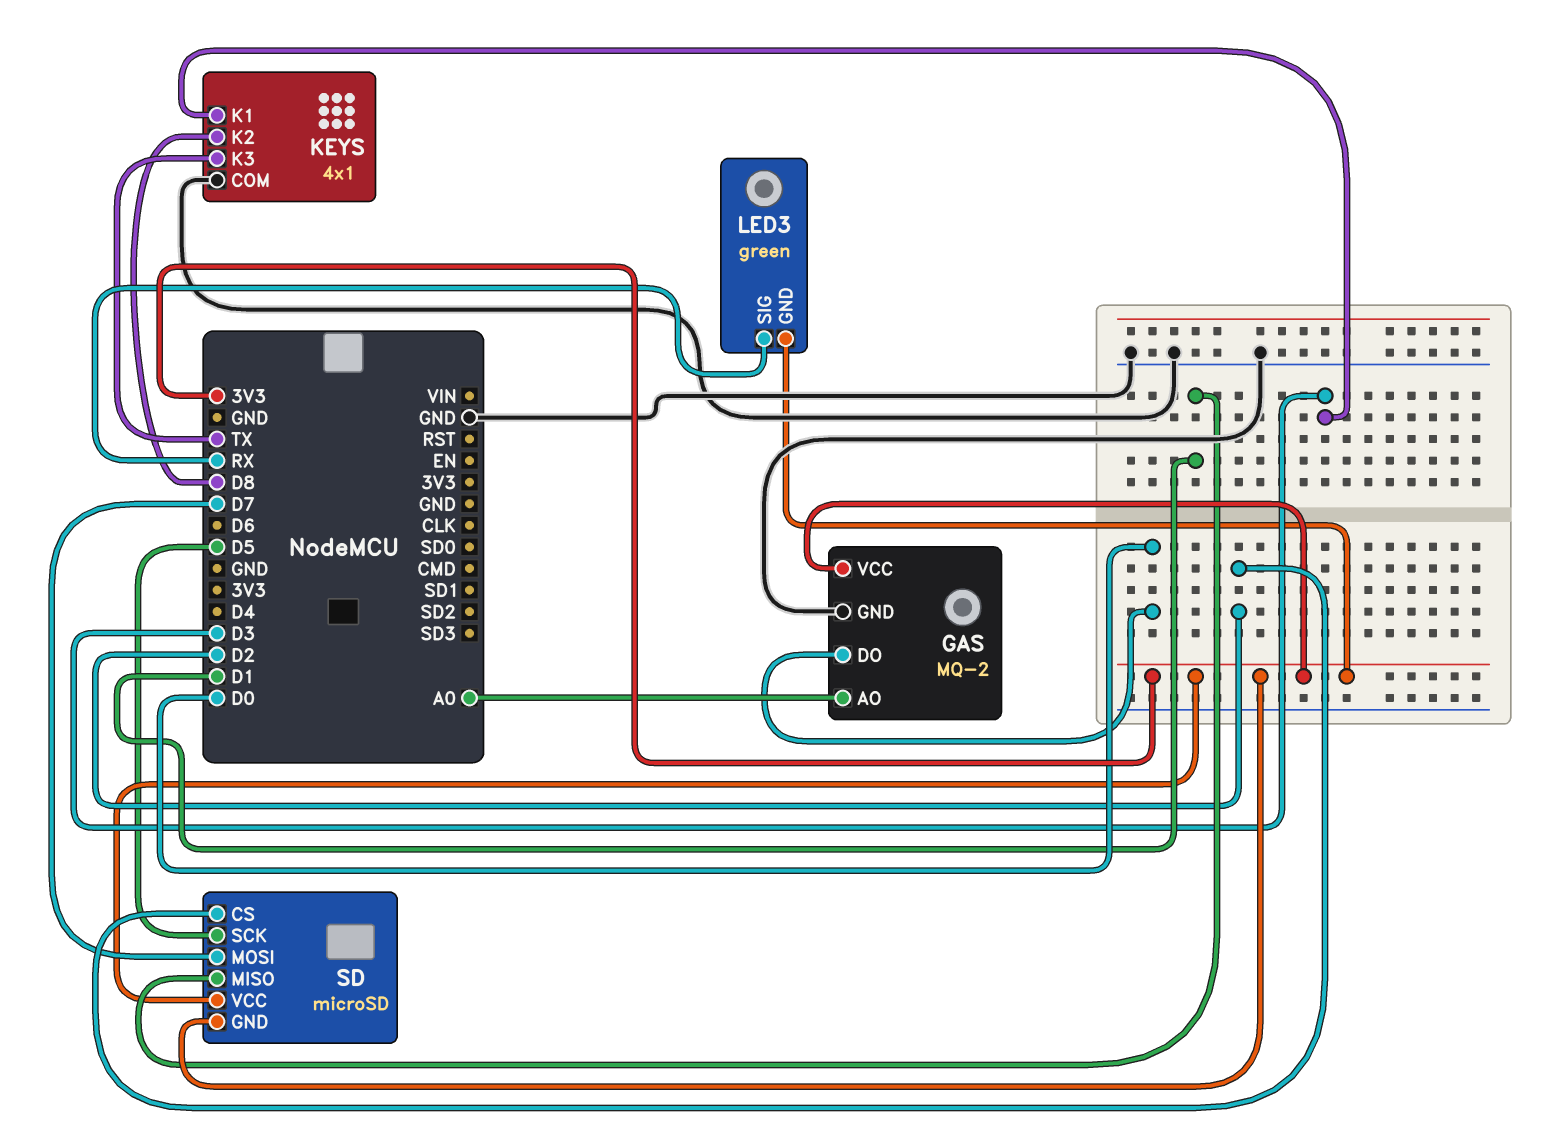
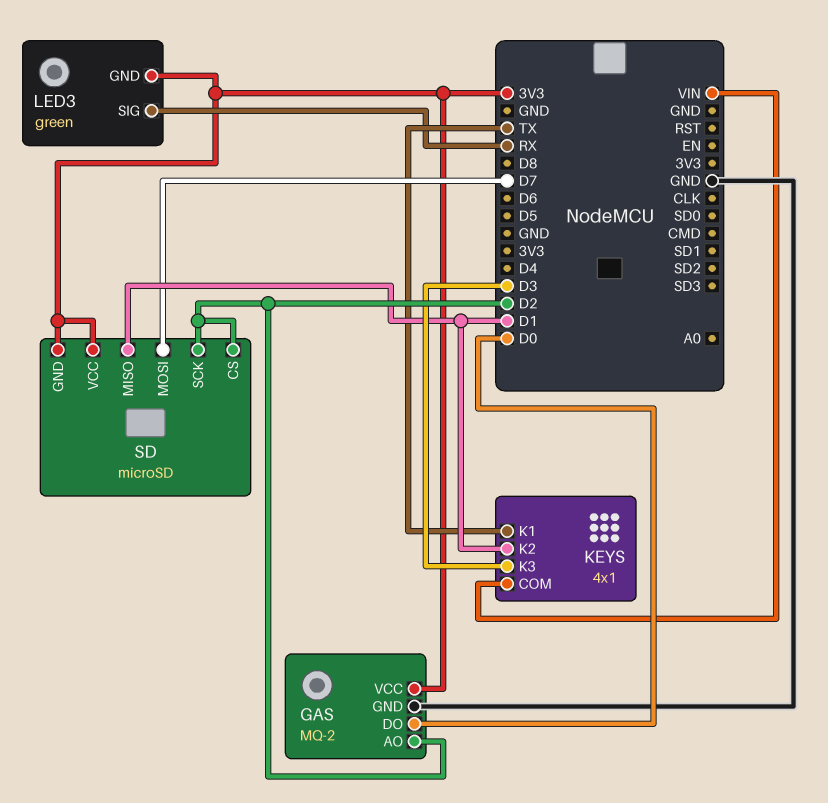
GAS pin AO: A0 -> D2
KEYS pin COM: GND -> VIN
KEYS pin K1: D3 -> TX
KEYS pin K2: D8 -> D1
KEYS pin K3: TX -> D3
SD pin SCK: D5 -> D2

